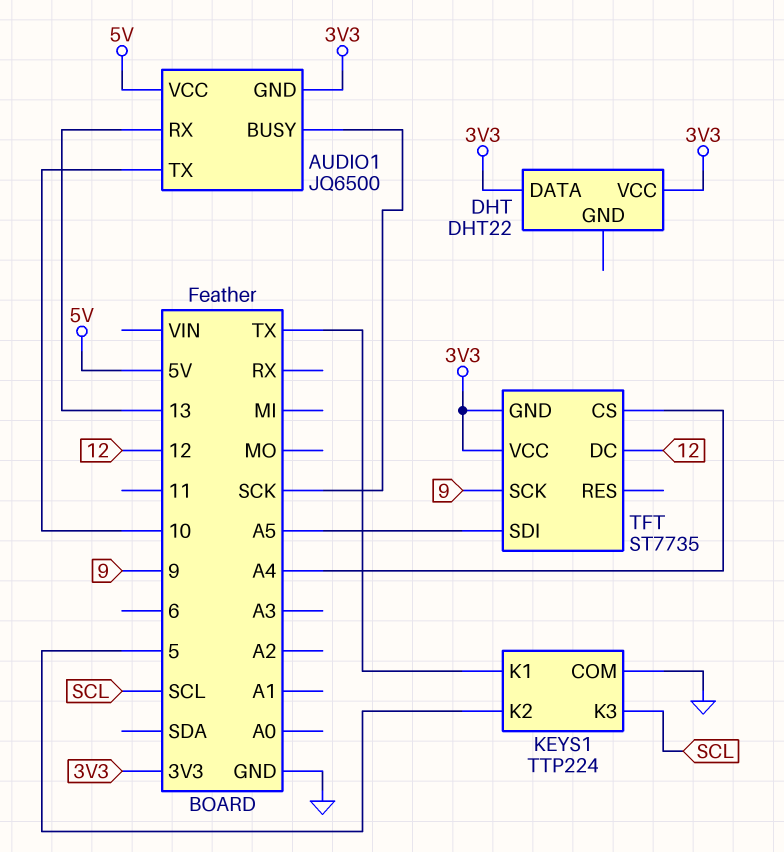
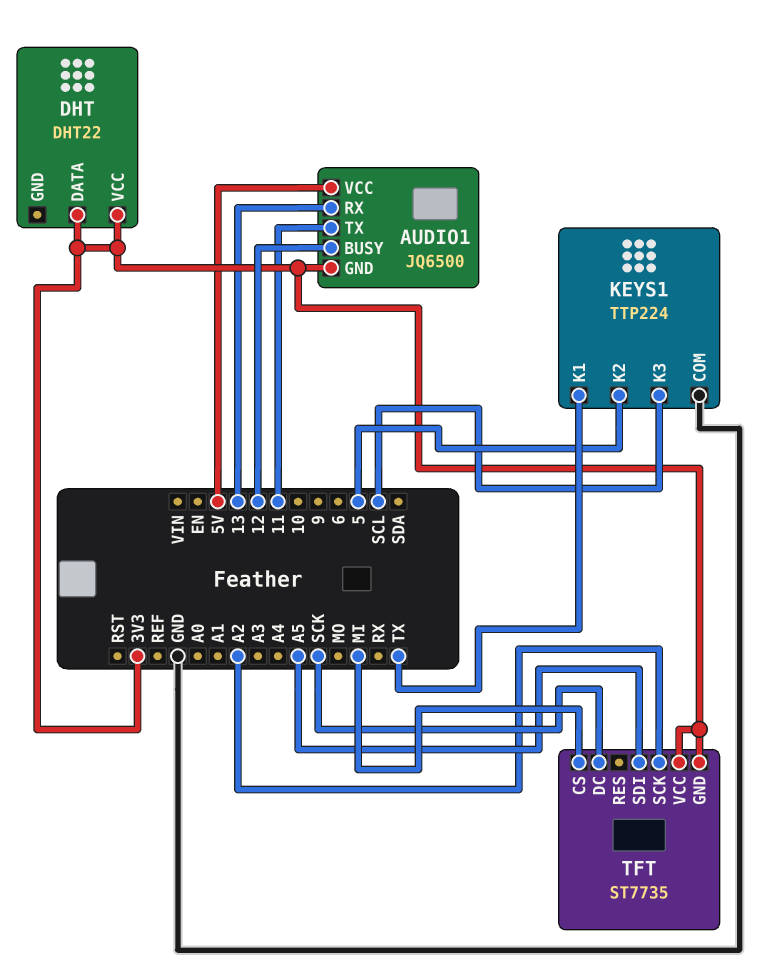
AUDIO1 pin BUSY: SCK -> 12
AUDIO1 pin TX: 10 -> 11
TFT pin CS: A4 -> MI
TFT pin DC: 12 -> SCK
TFT pin SCK: 9 -> A2

